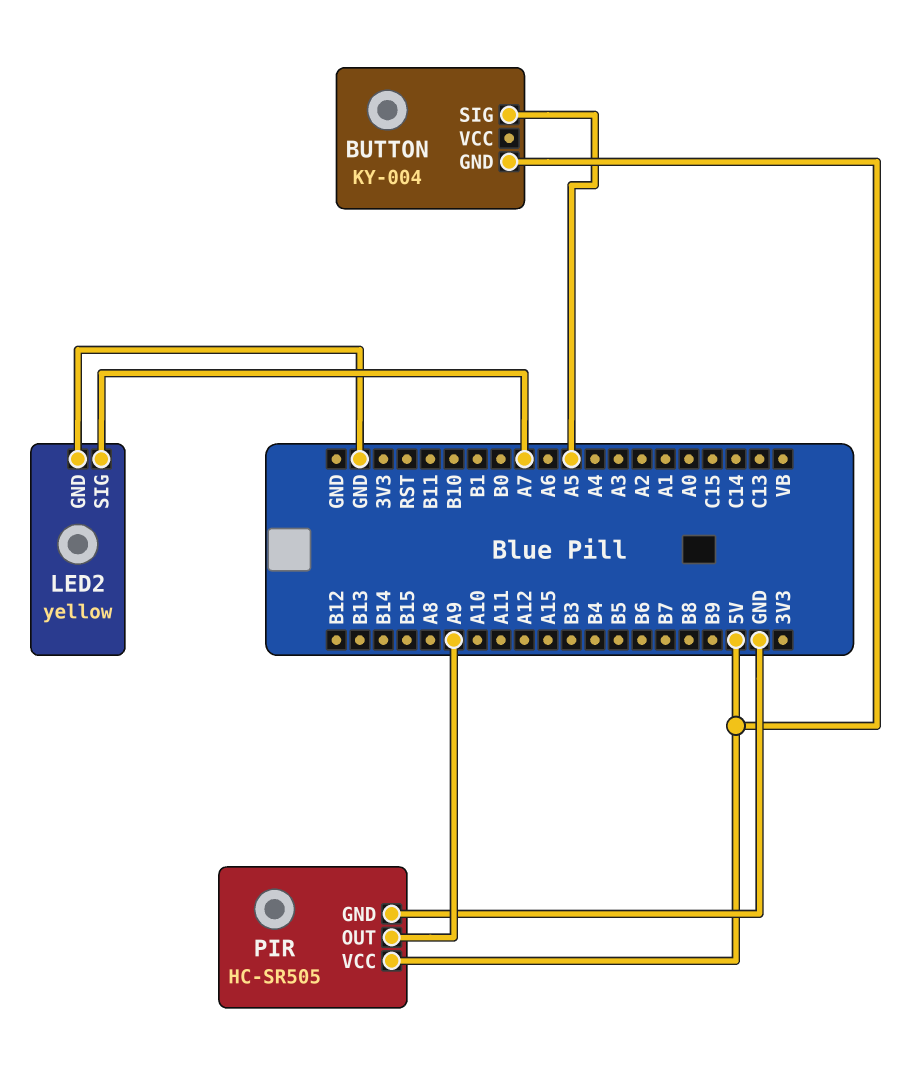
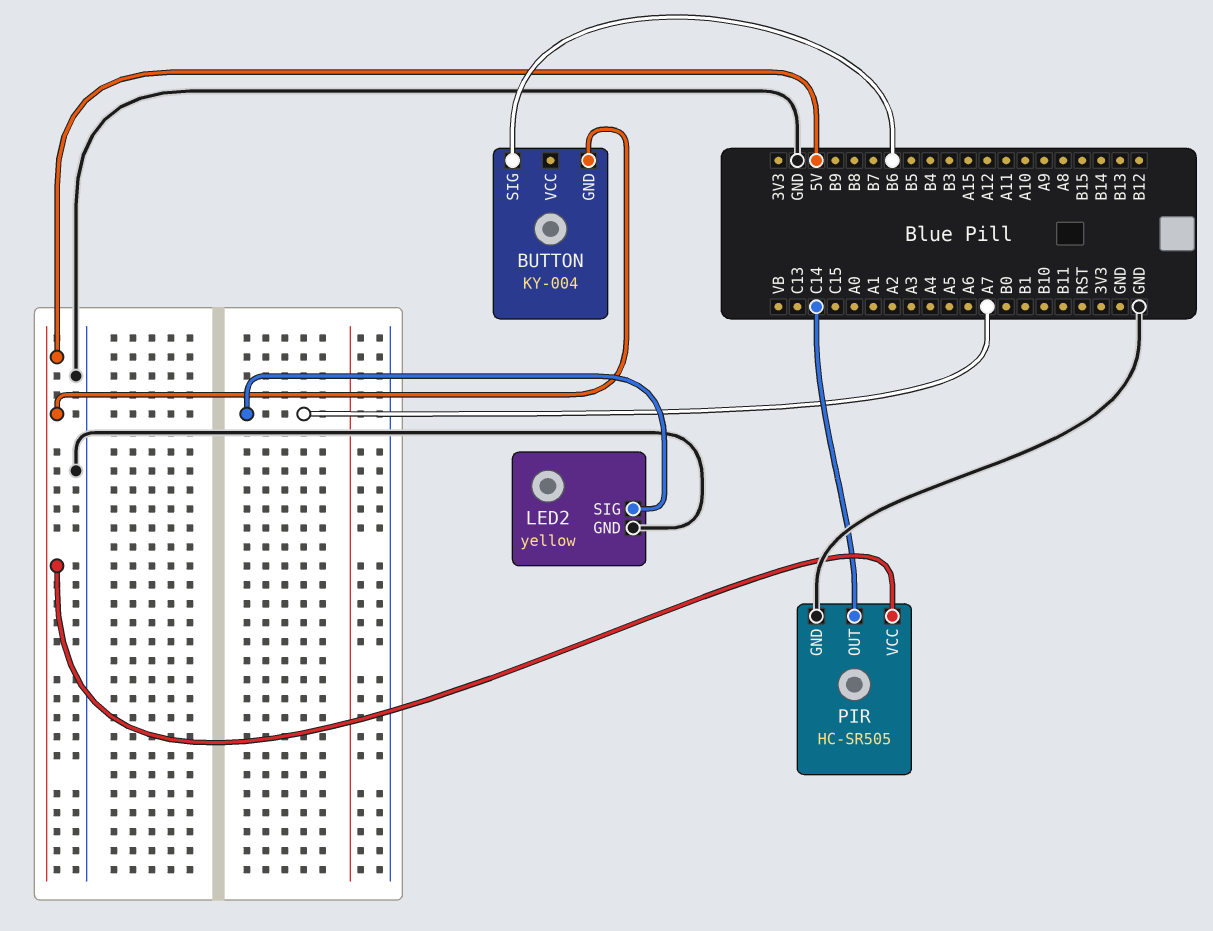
BUTTON pin SIG: A5 -> B6
PIR pin OUT: A9 -> C14

